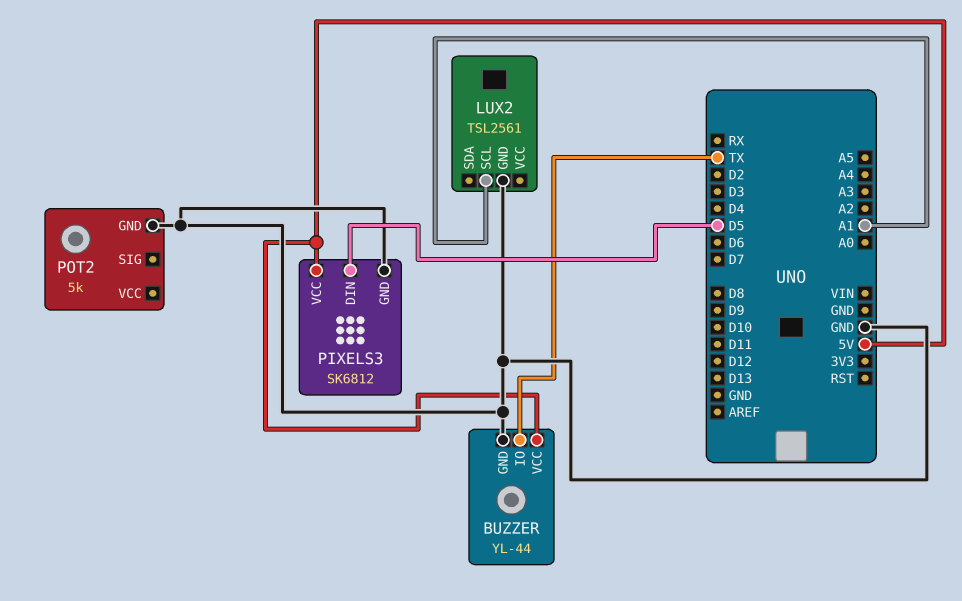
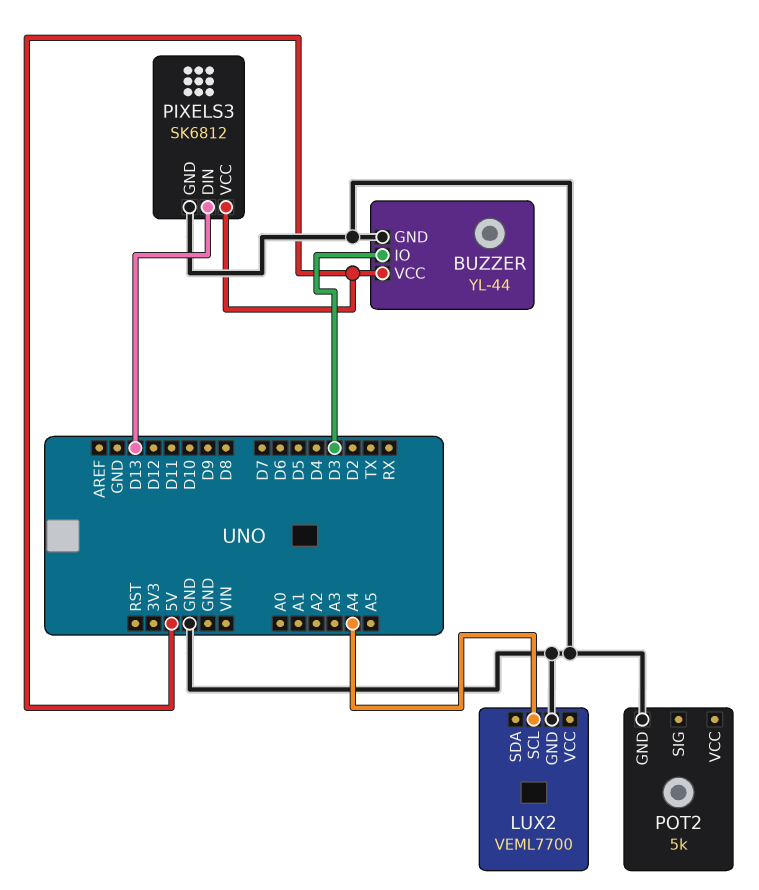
BUZZER pin IO: TX -> D3
LUX2: TSL2561 -> VEML7700
LUX2 pin SCL: A1 -> A4
PIXELS3 pin DIN: D5 -> D13

